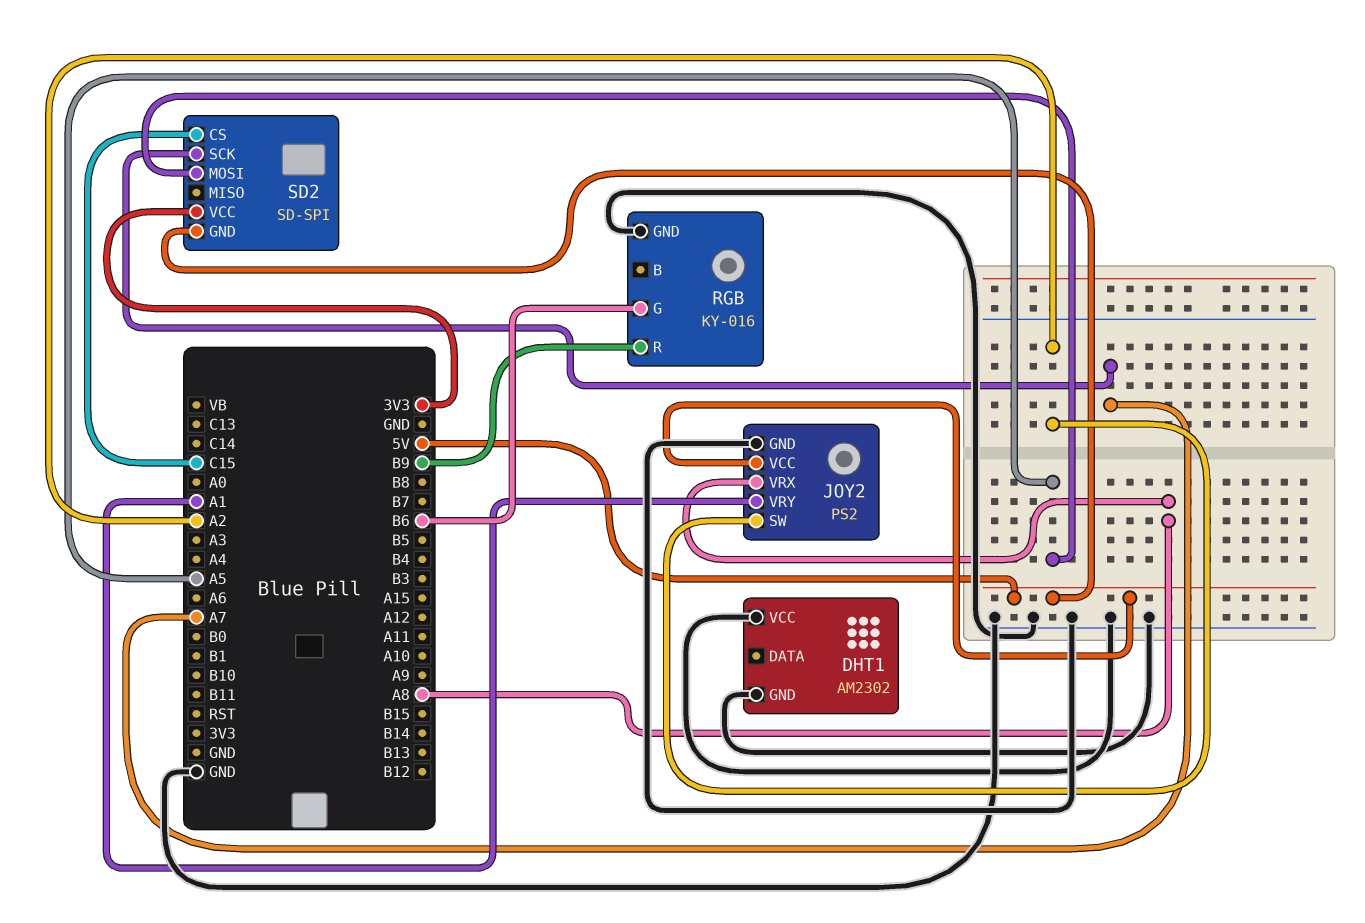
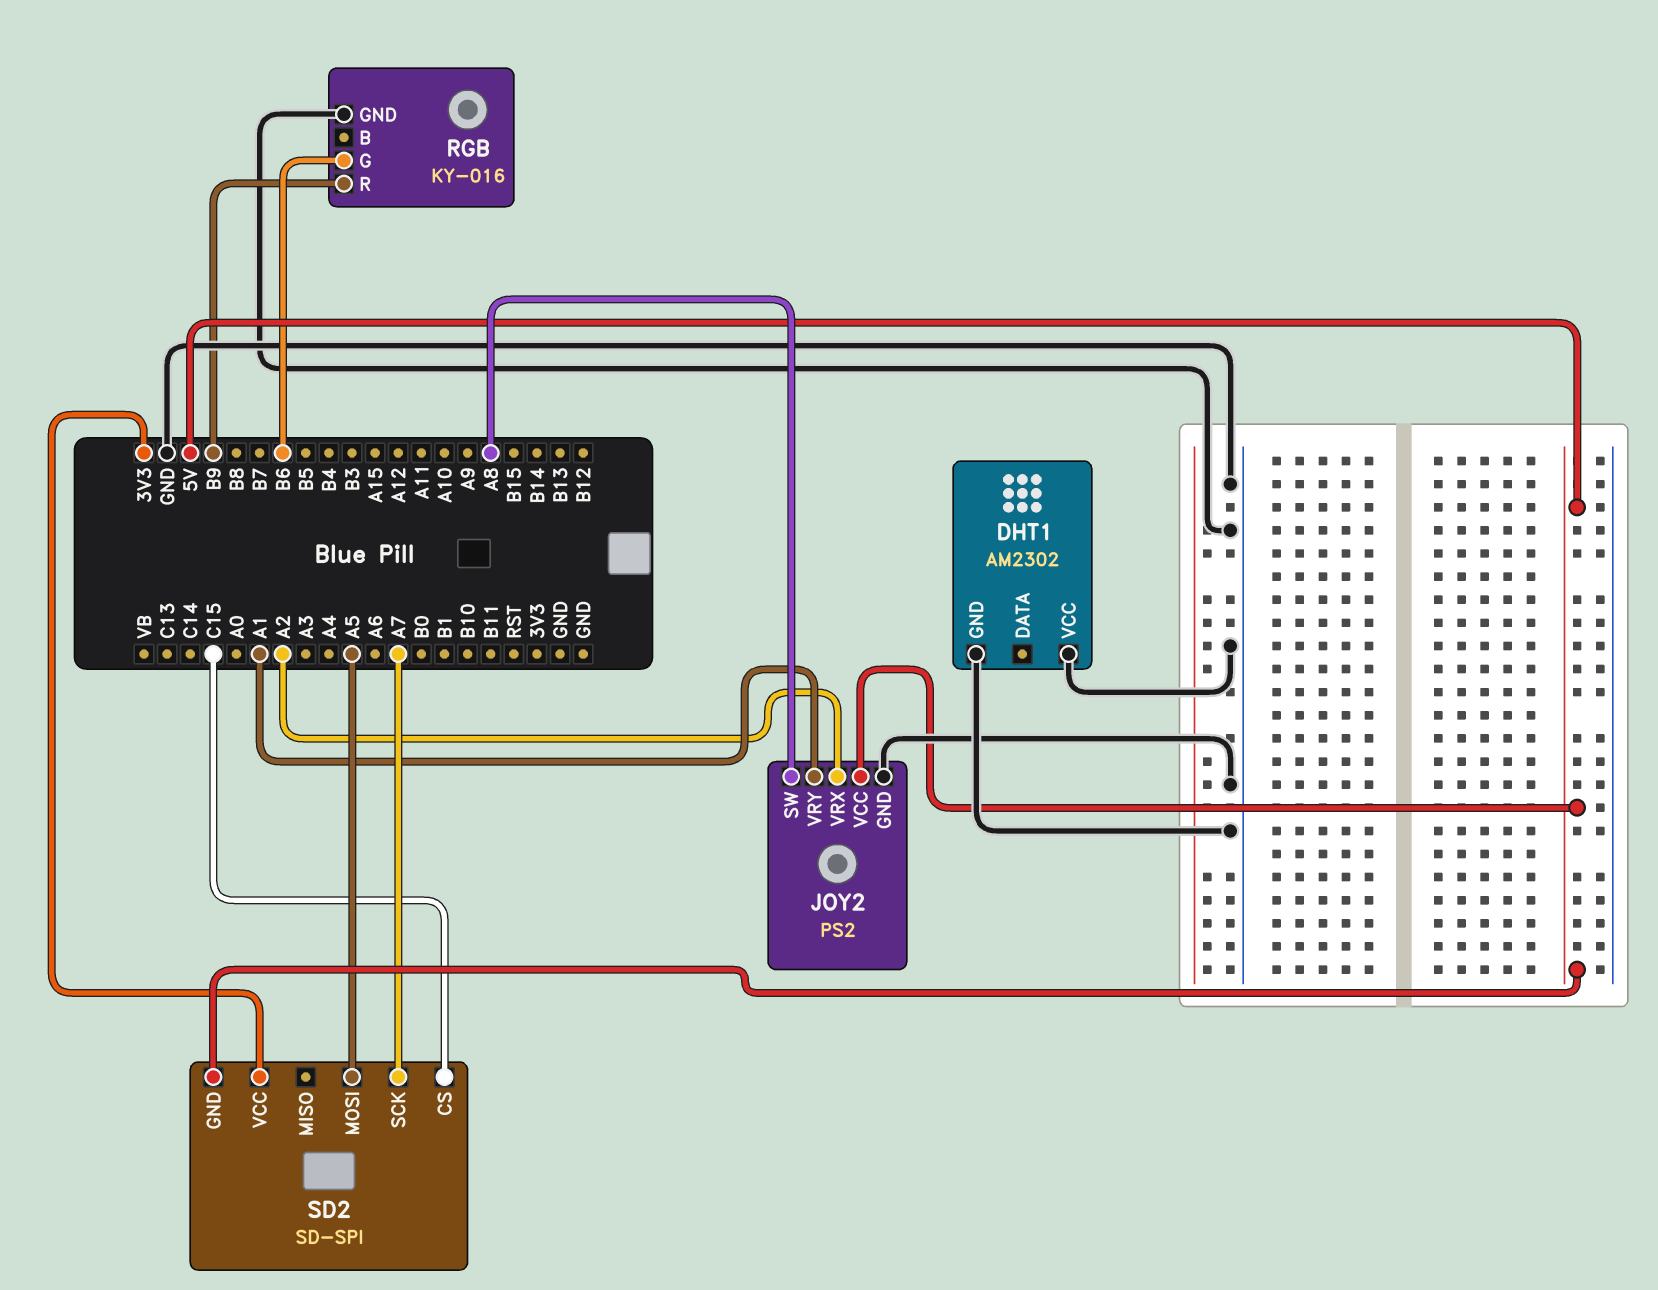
JOY2 pin SW: A2 -> A8
JOY2 pin VRX: A8 -> A2

